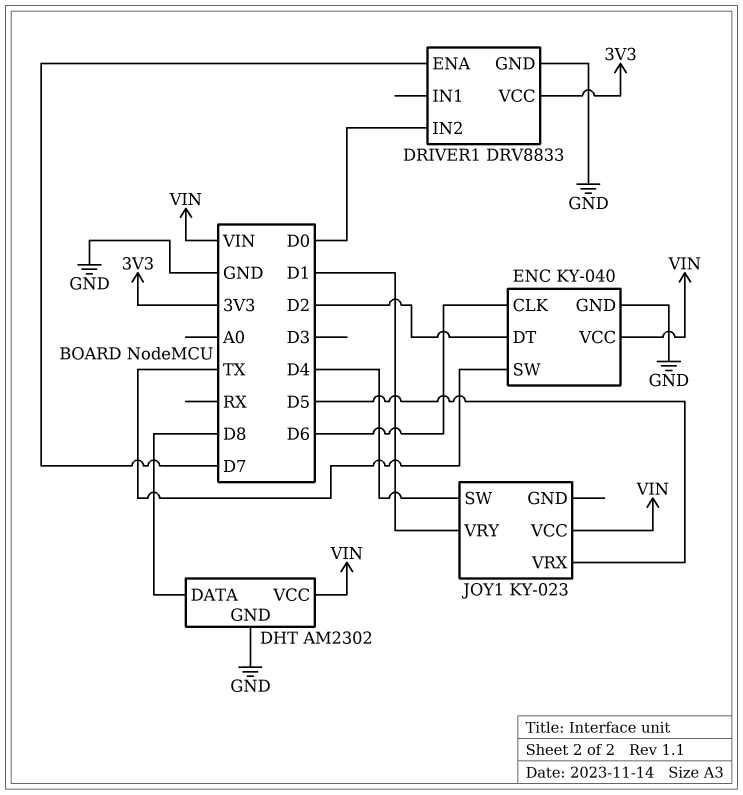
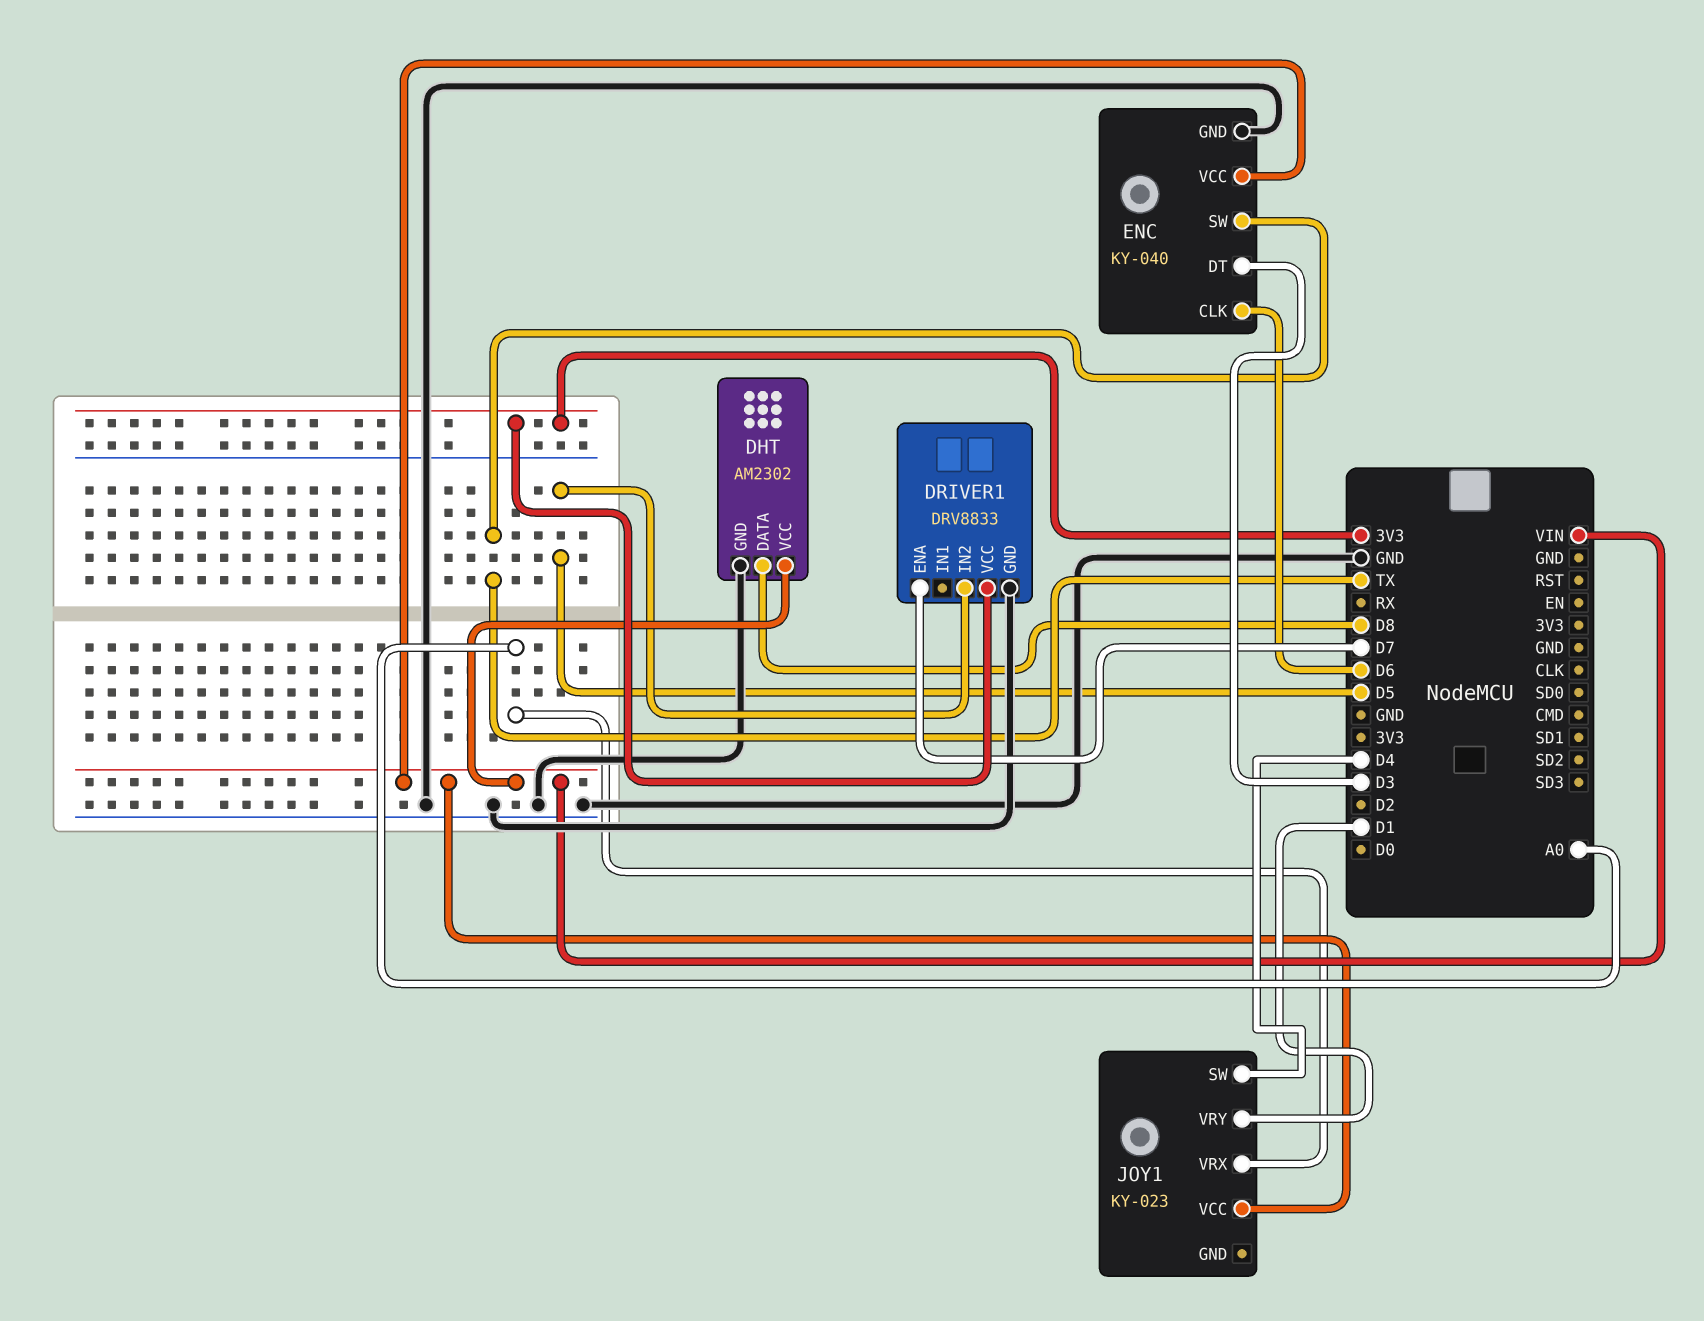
DRIVER1 pin IN2: D0 -> D5
ENC pin DT: D2 -> D3
JOY1 pin VRX: D5 -> A0

